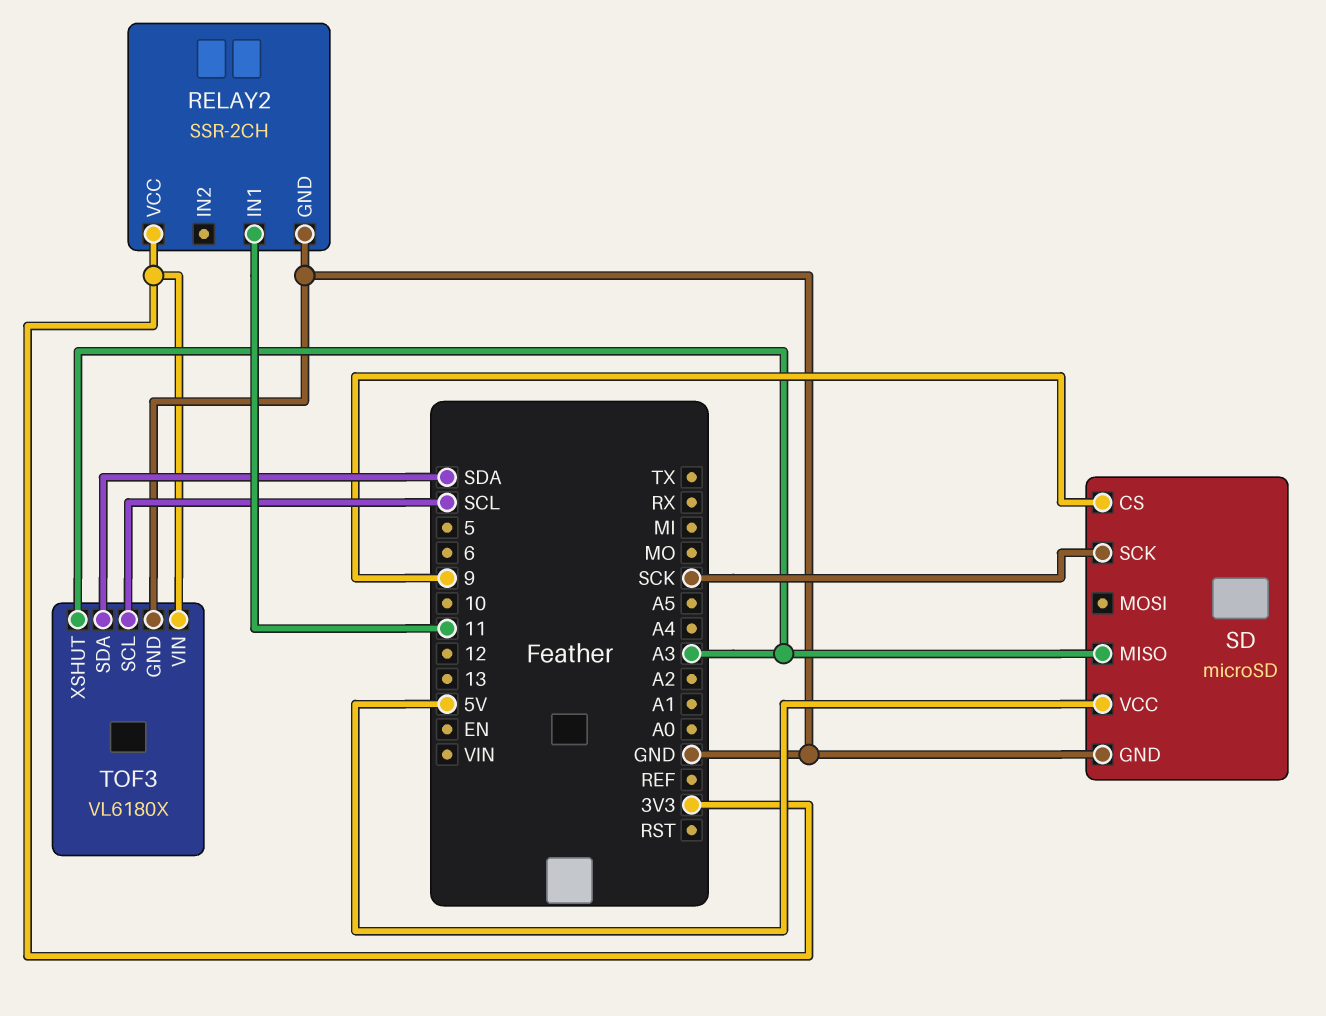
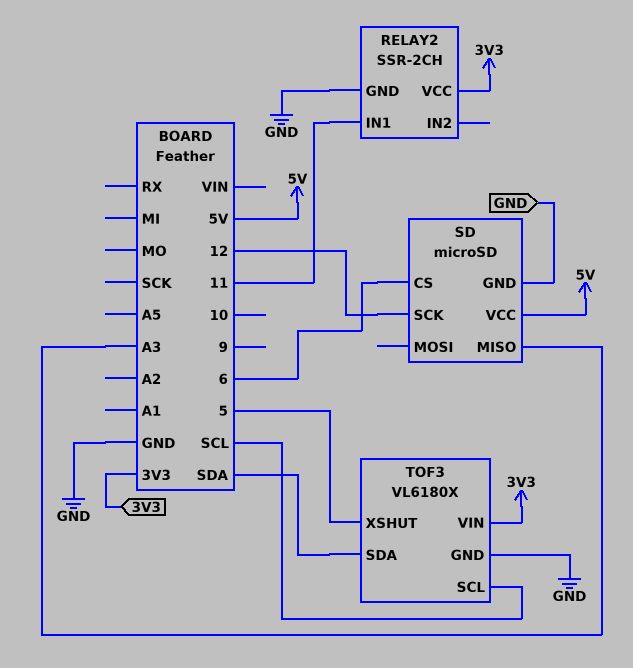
SD pin CS: 9 -> 6
SD pin SCK: SCK -> 12
TOF3 pin XSHUT: A3 -> 5

